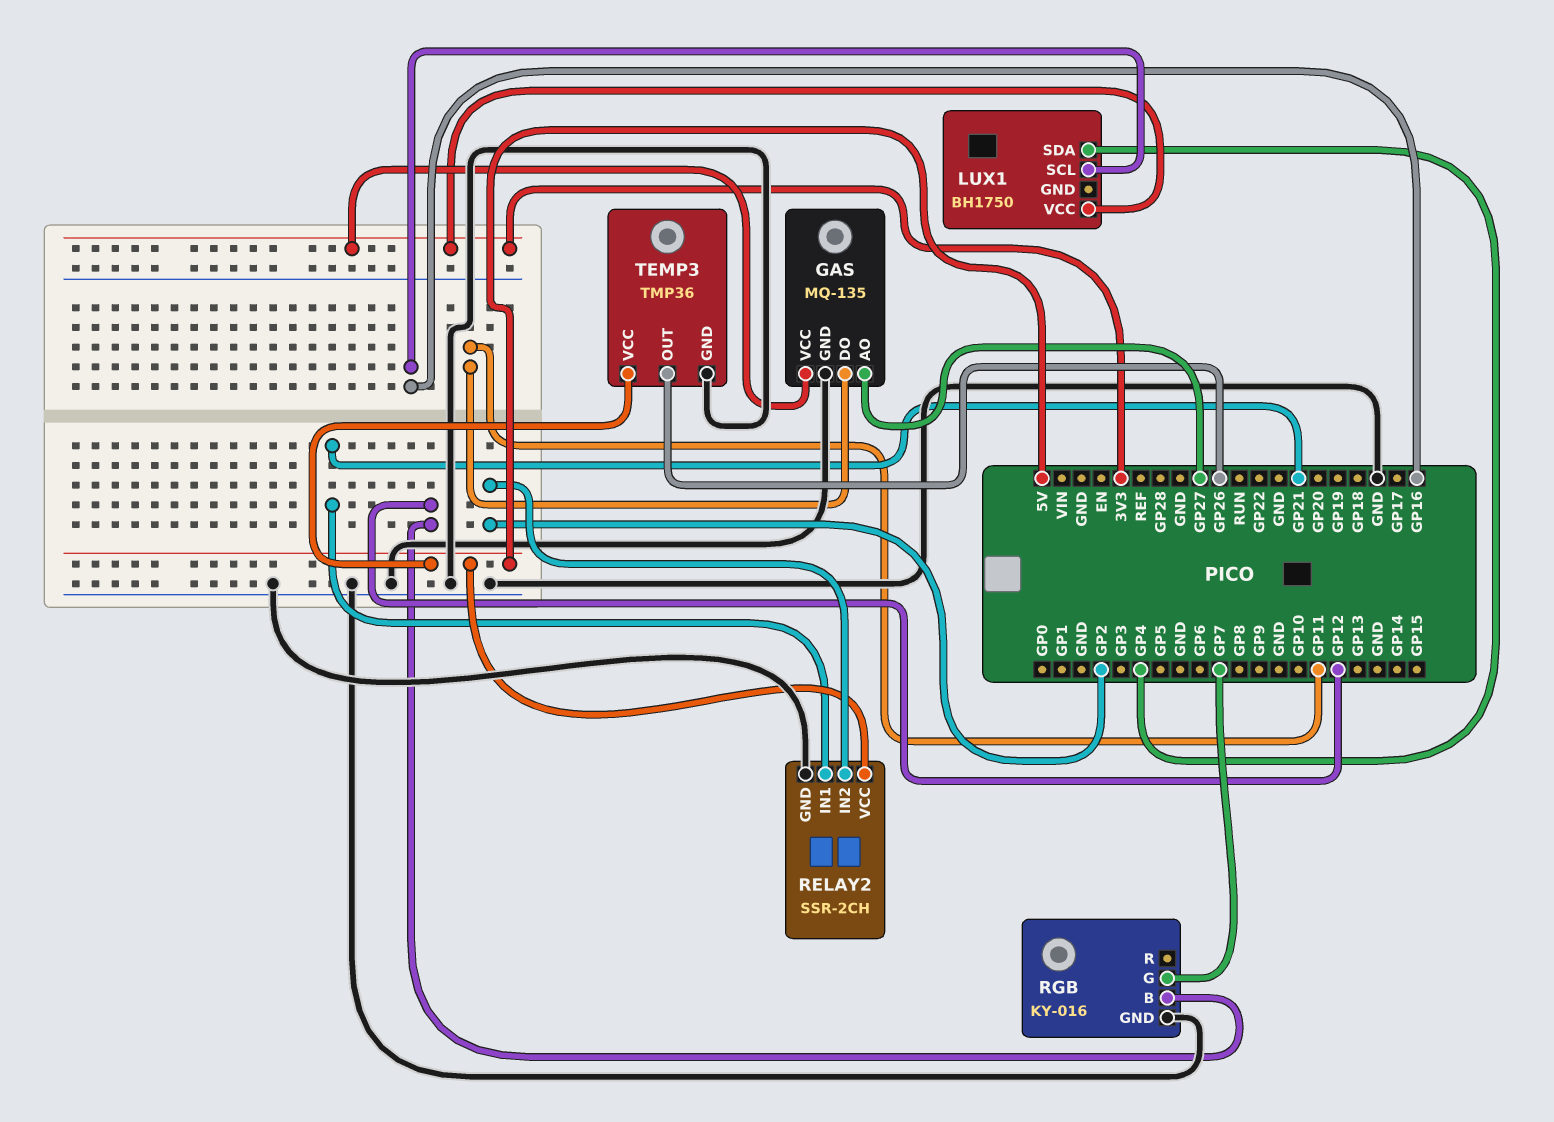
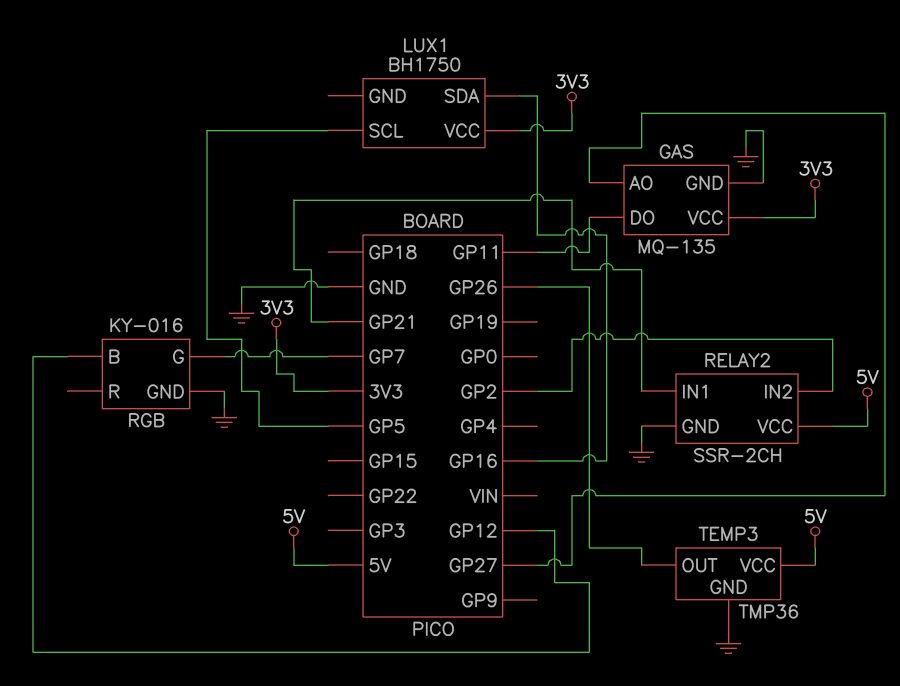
LUX1 pin SCL: GP16 -> GP5
LUX1 pin SDA: GP4 -> GP16

